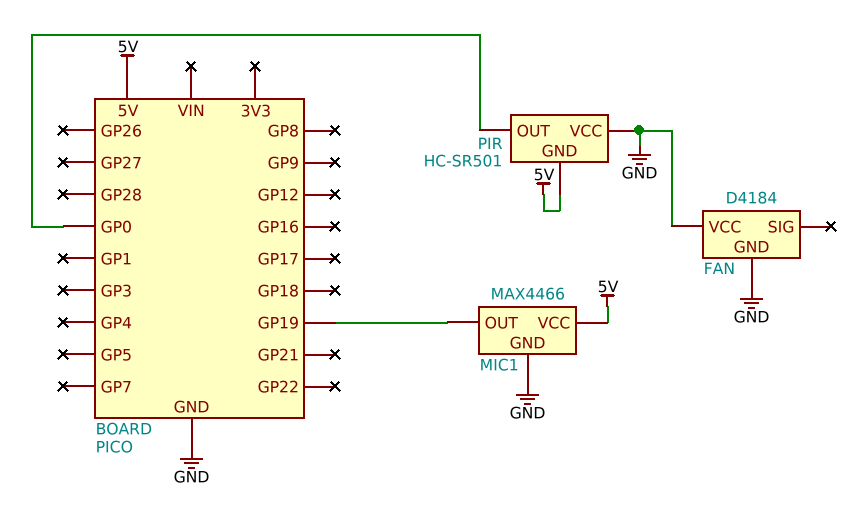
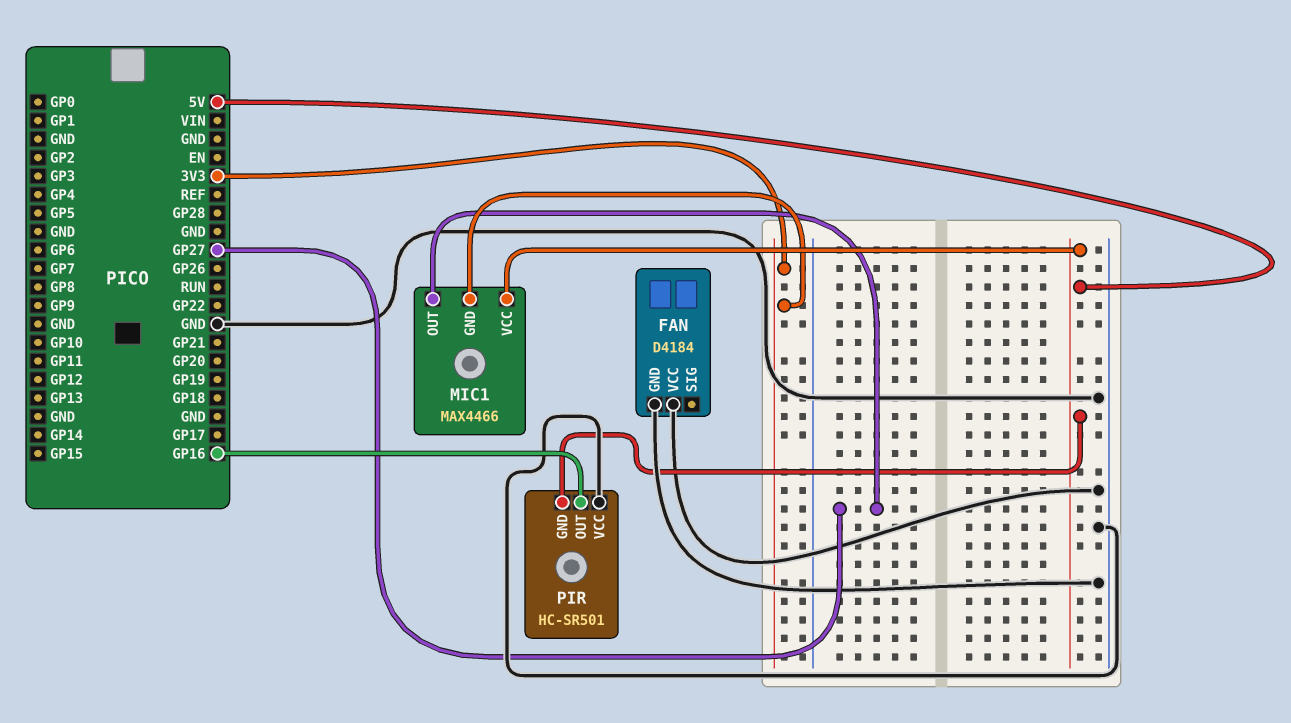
MIC1 pin GND: GND -> 3V3
MIC1 pin OUT: GP19 -> GP27
PIR pin OUT: GP0 -> GP16

